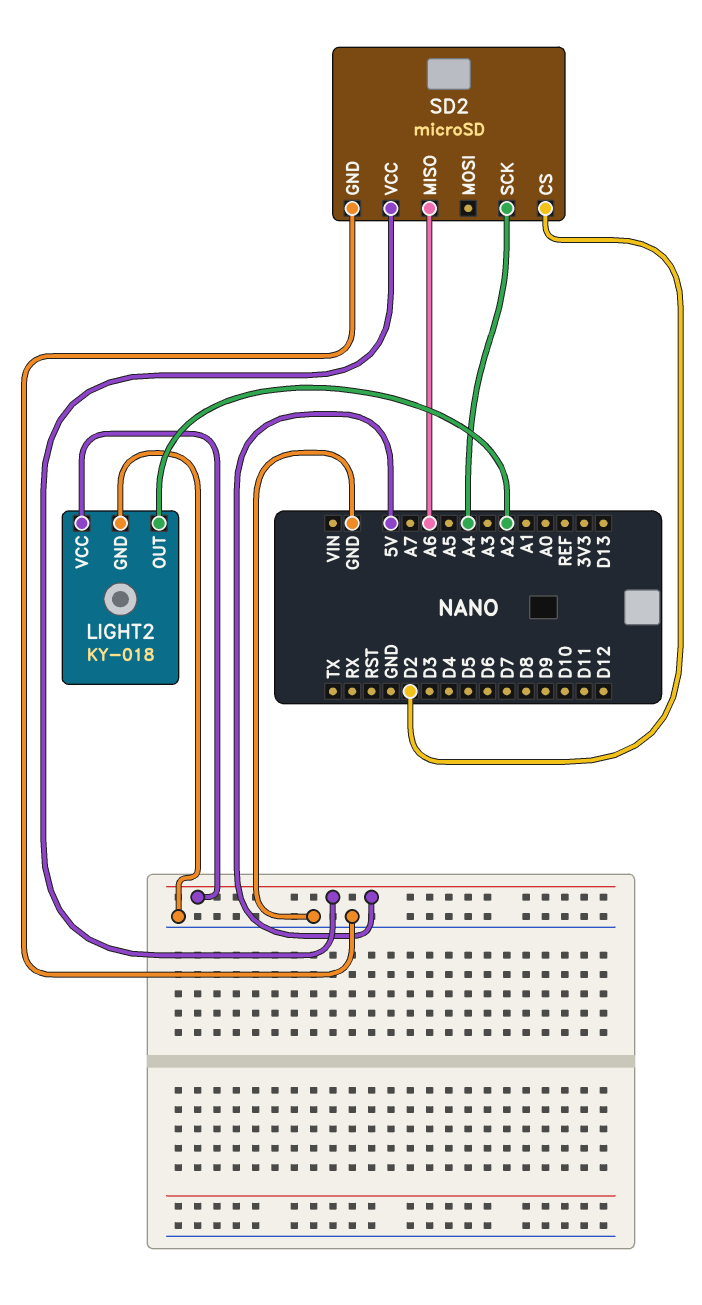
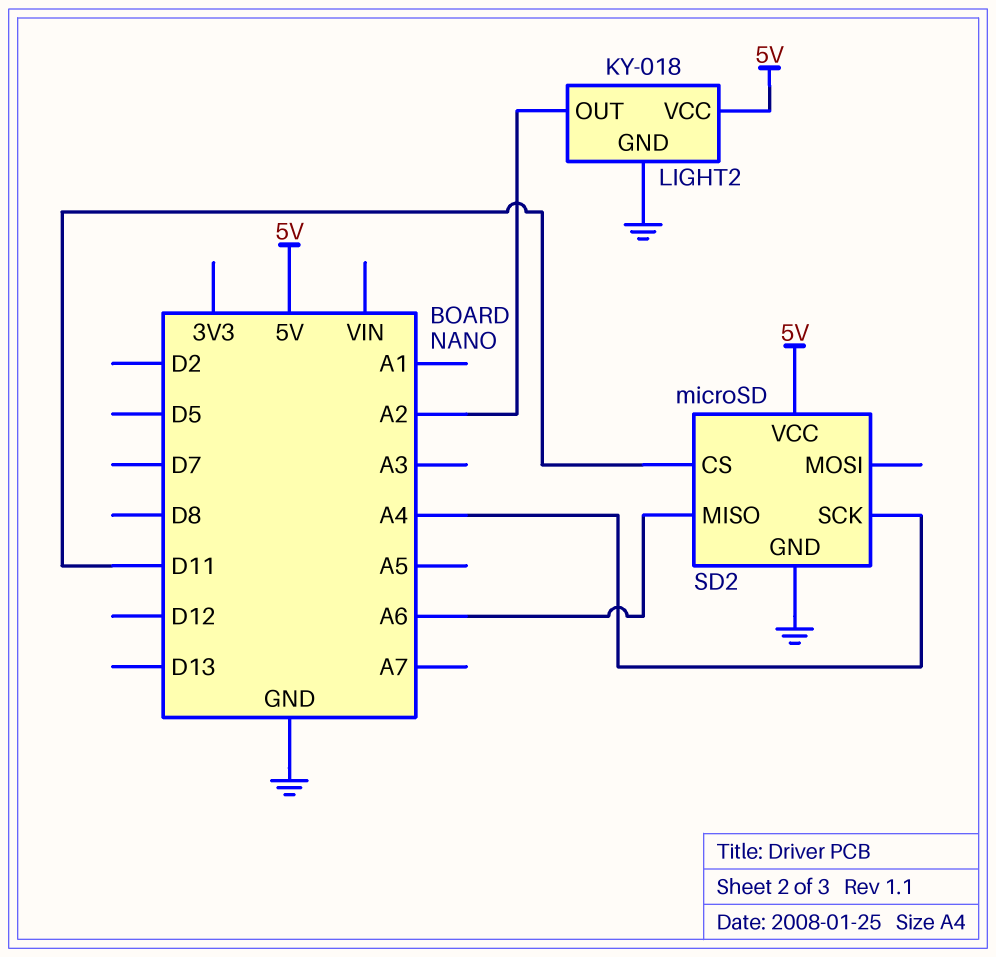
SD2 pin CS: D2 -> D11

